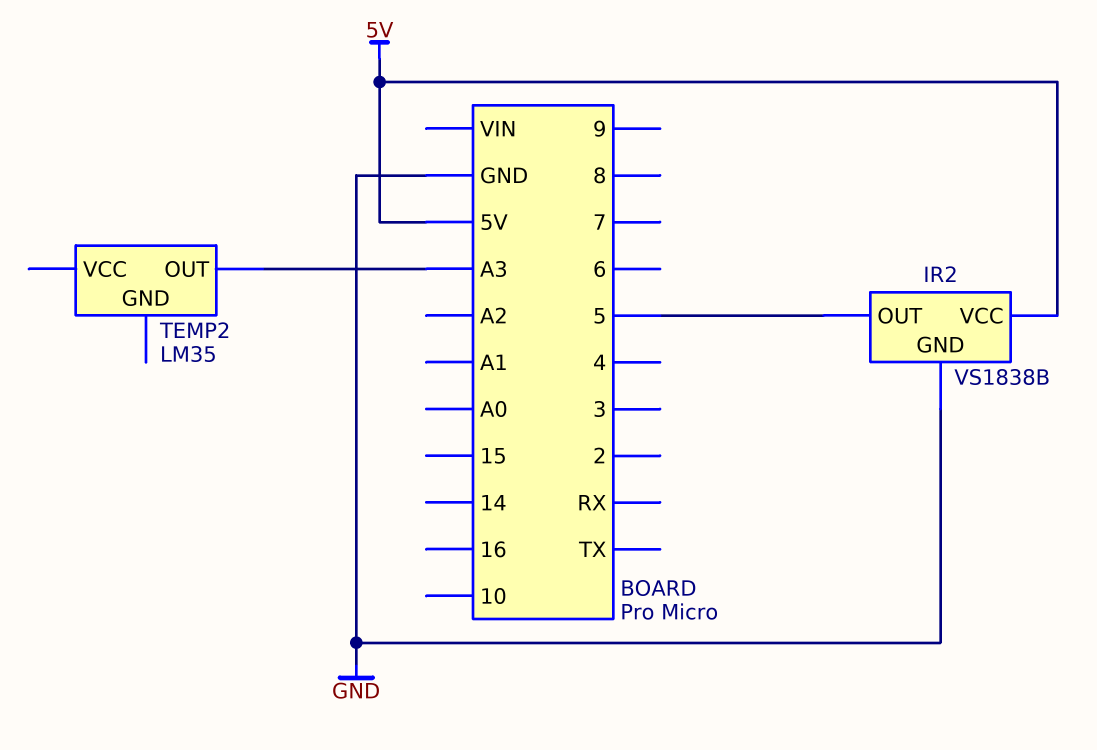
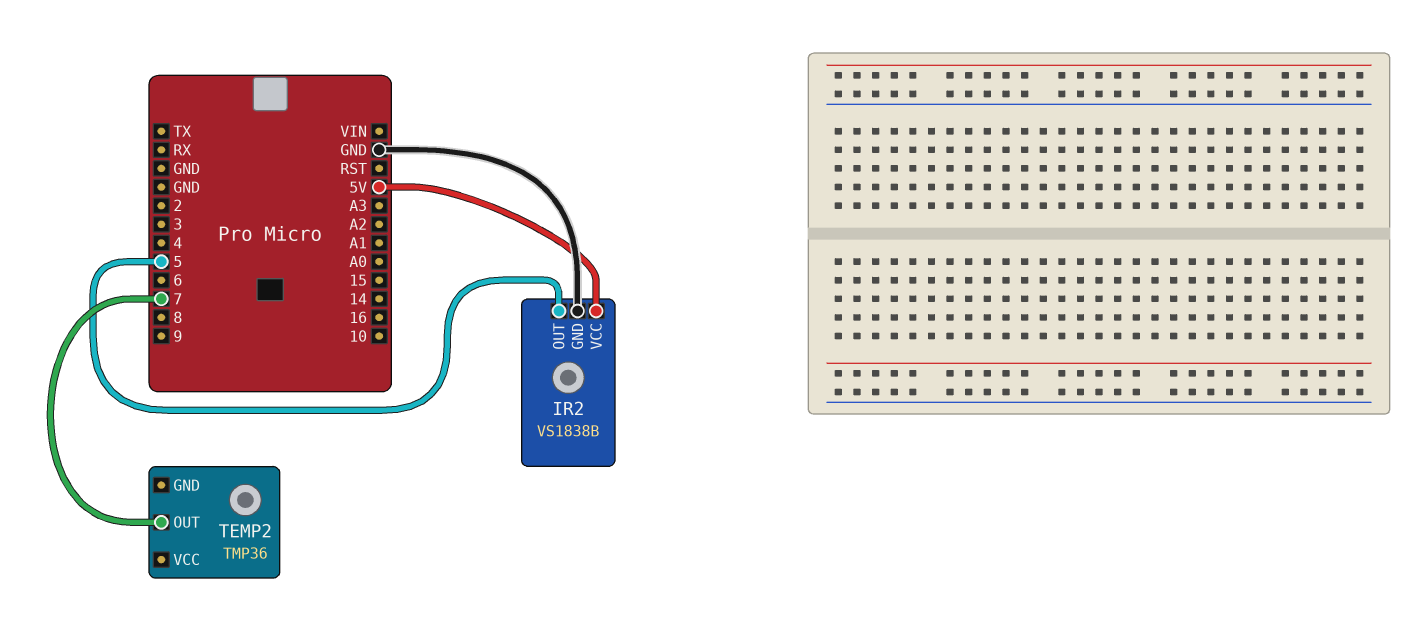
TEMP2: LM35 -> TMP36
TEMP2 pin OUT: A3 -> 7

